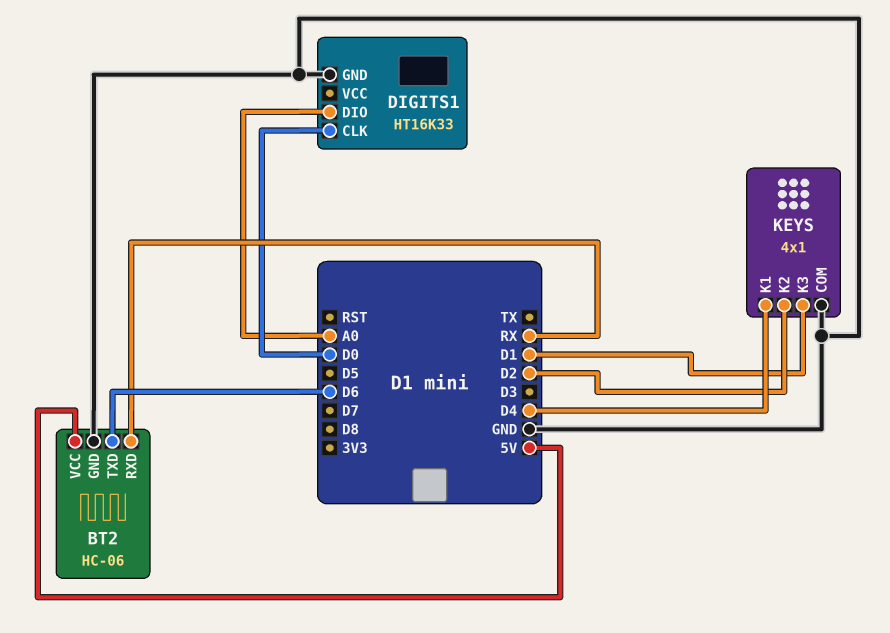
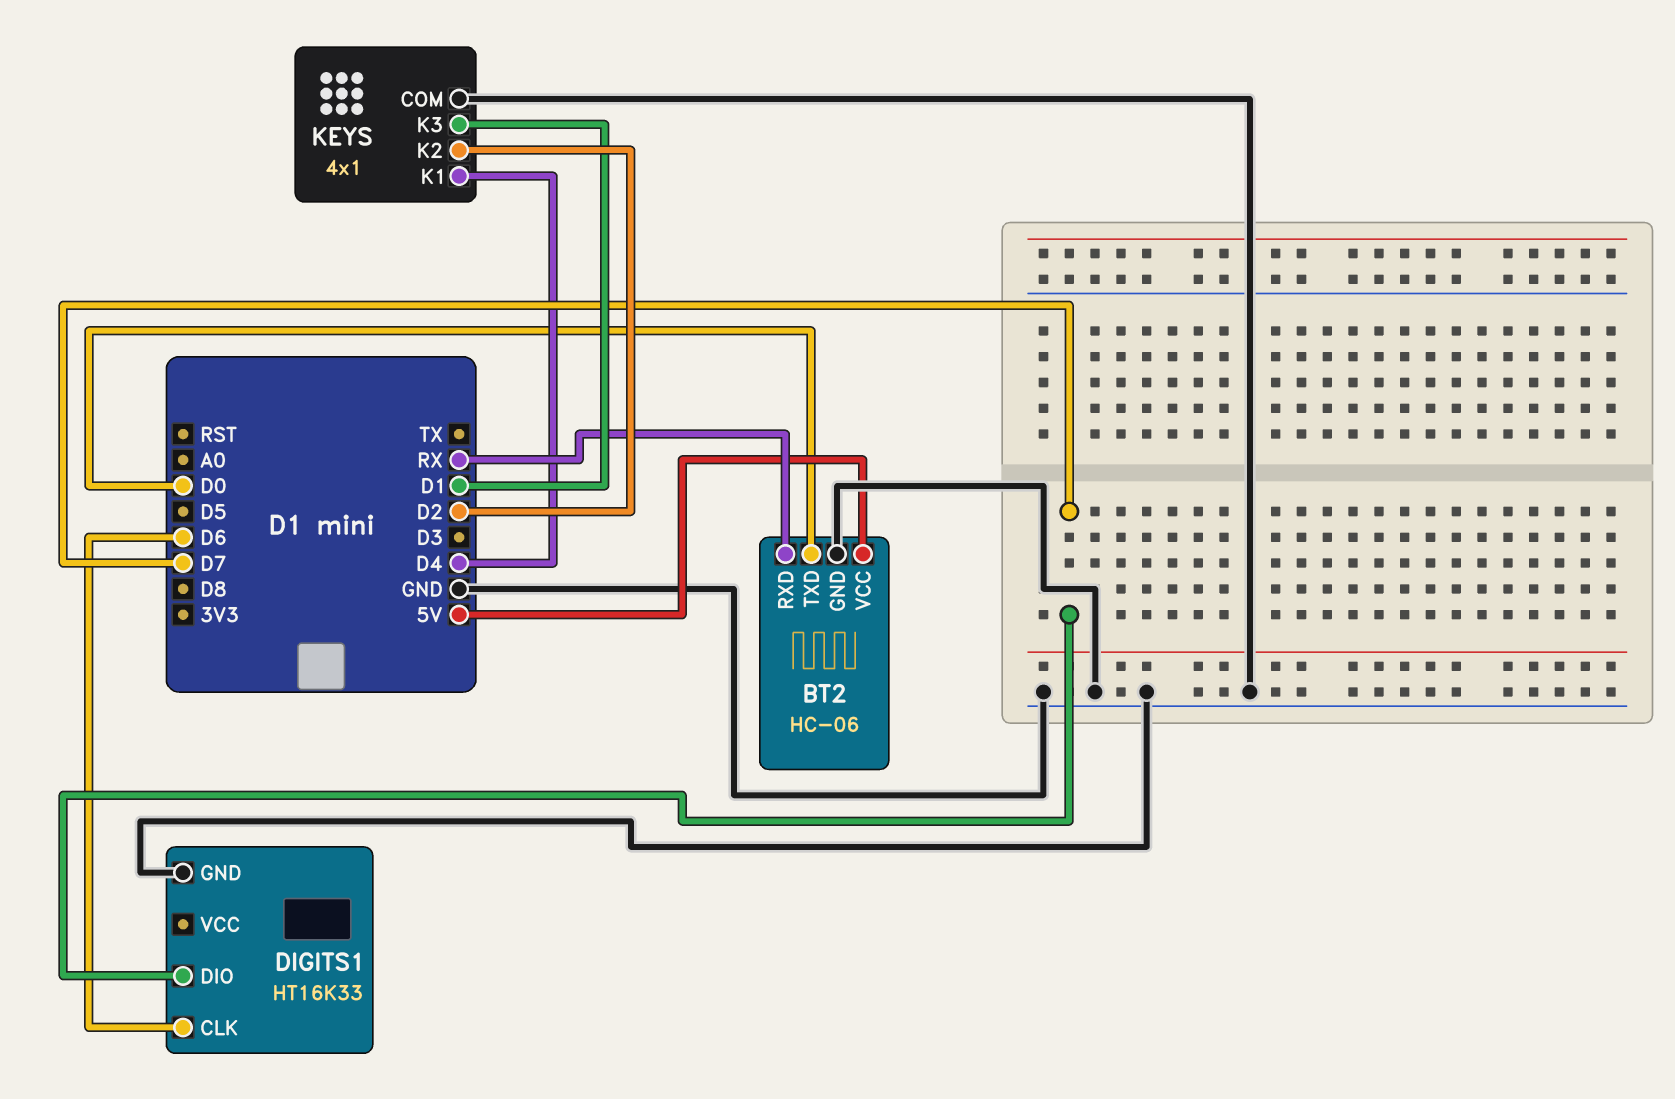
BT2 pin TXD: D6 -> D0
DIGITS1 pin CLK: D0 -> D6
DIGITS1 pin DIO: A0 -> D7

